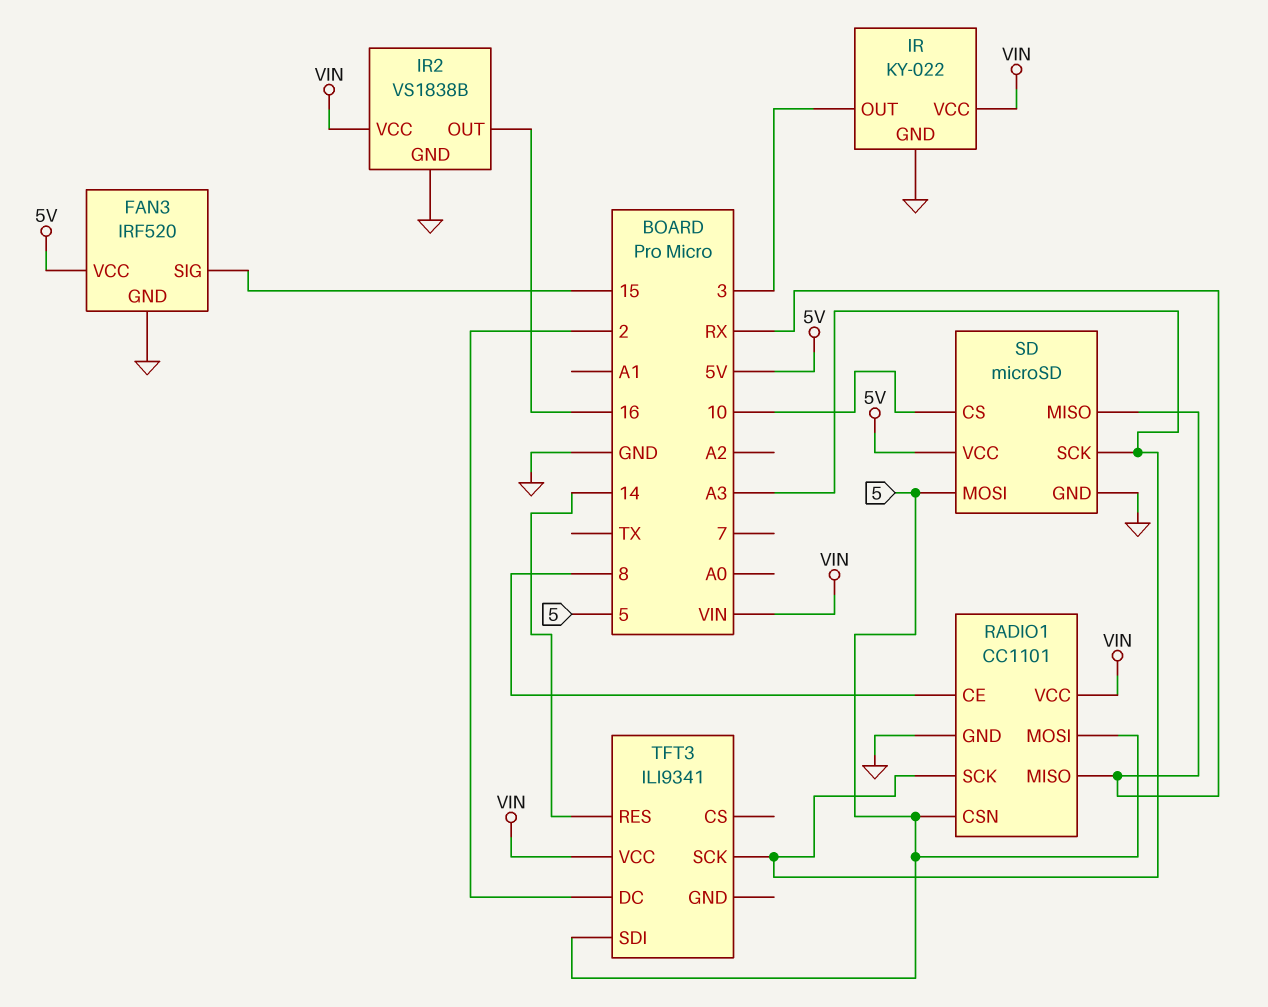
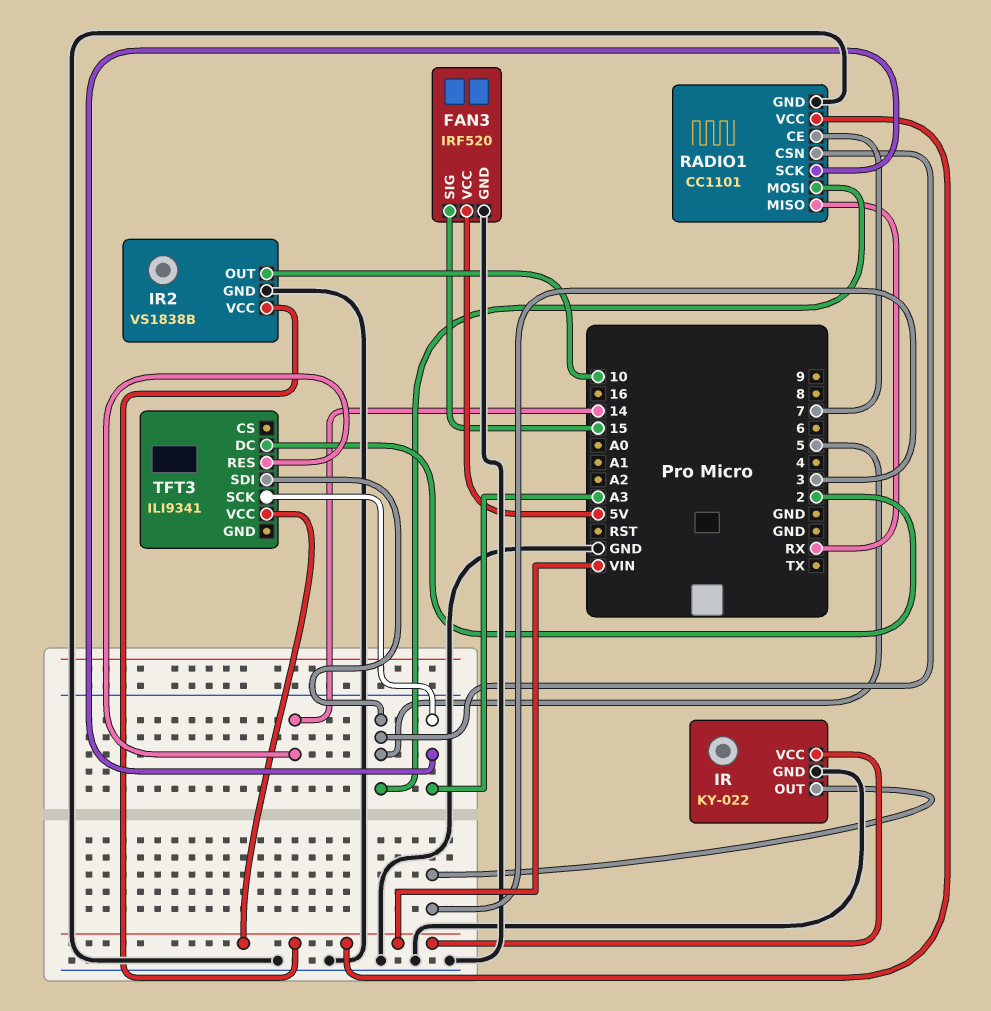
IR2 pin OUT: 16 -> 10
RADIO1 pin CE: 8 -> 7
SD: microSD -> none
SD pin CS: 10 -> none
SD pin GND: GND -> none
SD pin MISO: RX -> none
SD pin MOSI: 5 -> none
SD pin SCK: A3 -> none
SD pin VCC: 5V -> none

